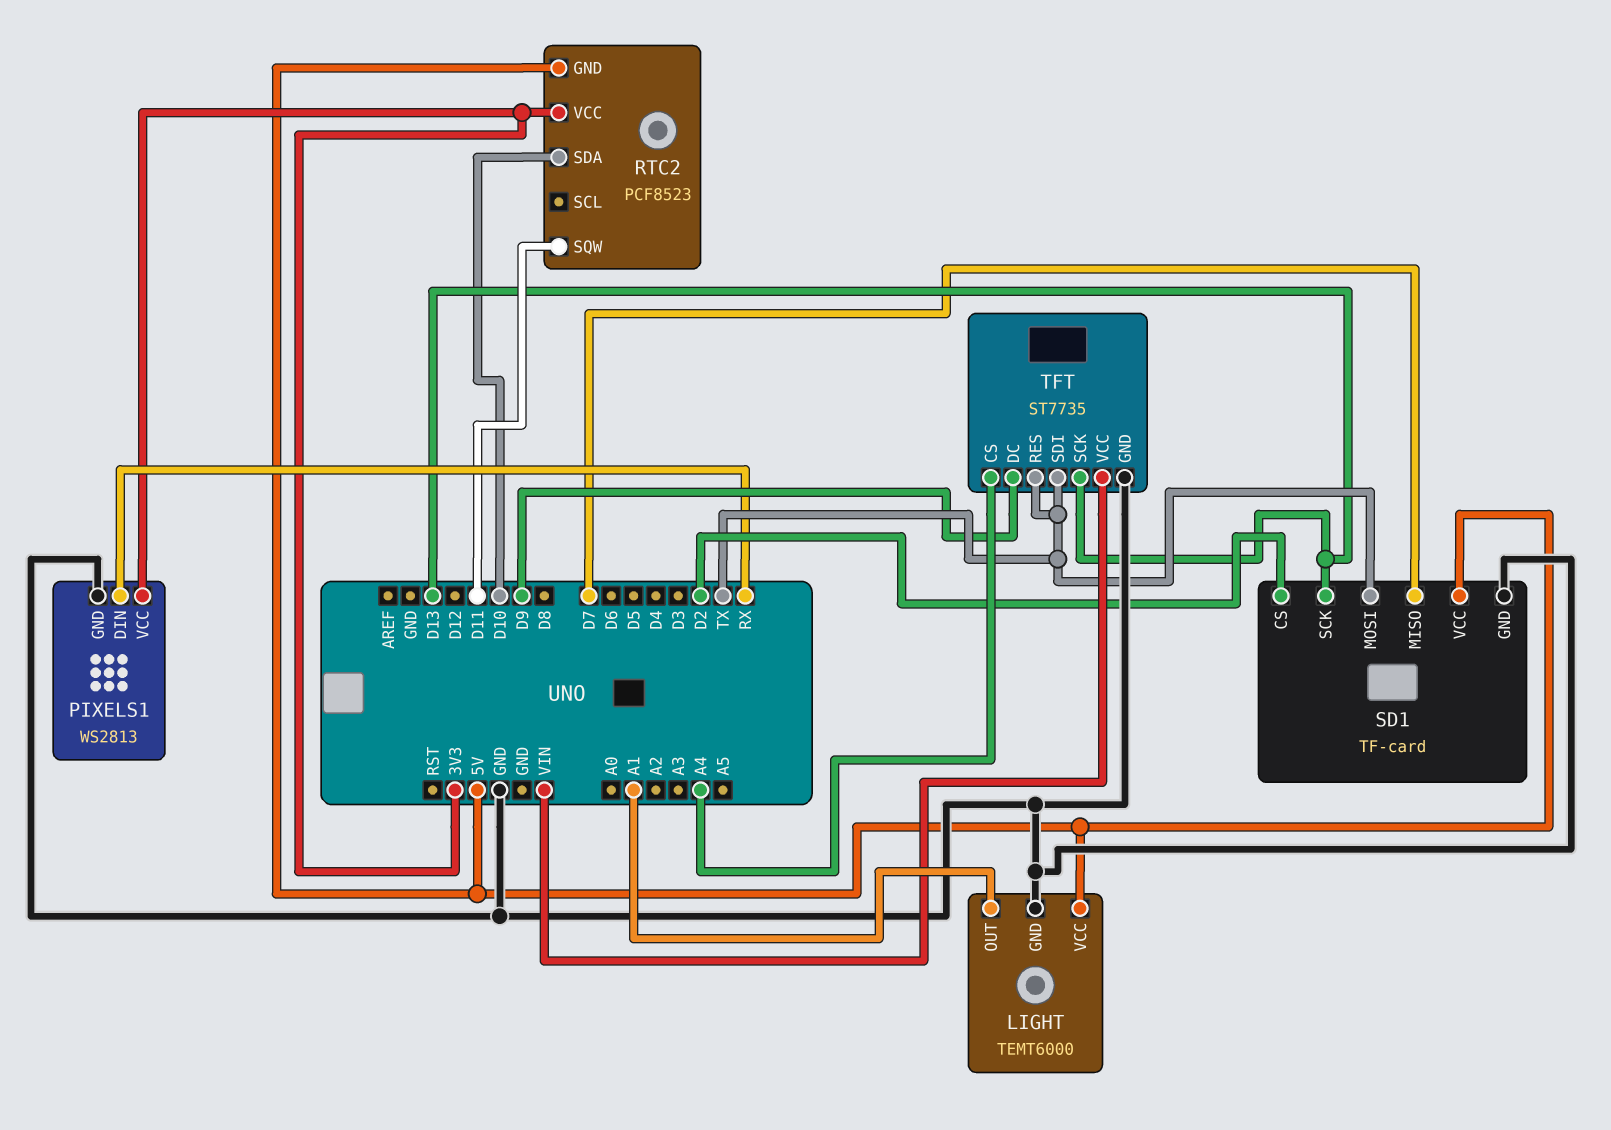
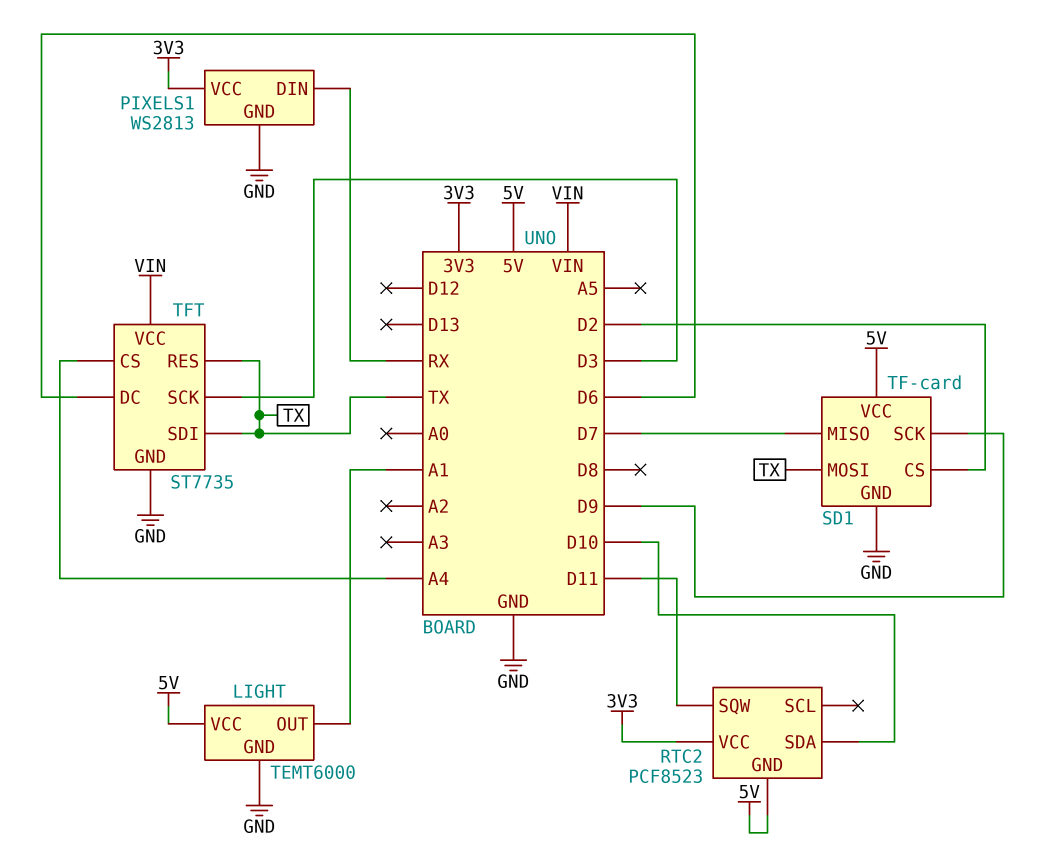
SD1 pin SCK: D13 -> D9
TFT pin DC: D9 -> D6
TFT pin SCK: D13 -> D3

